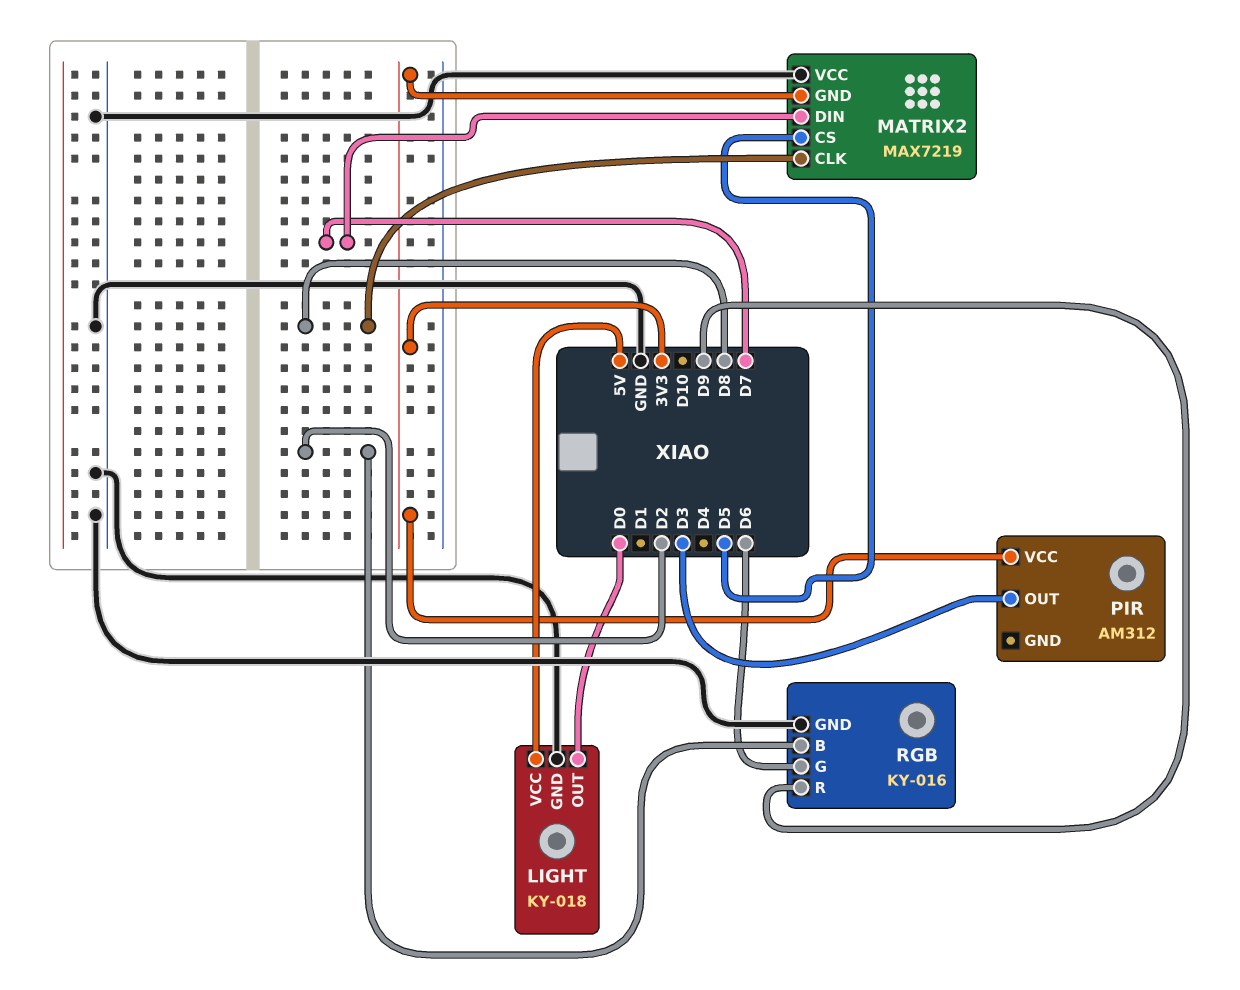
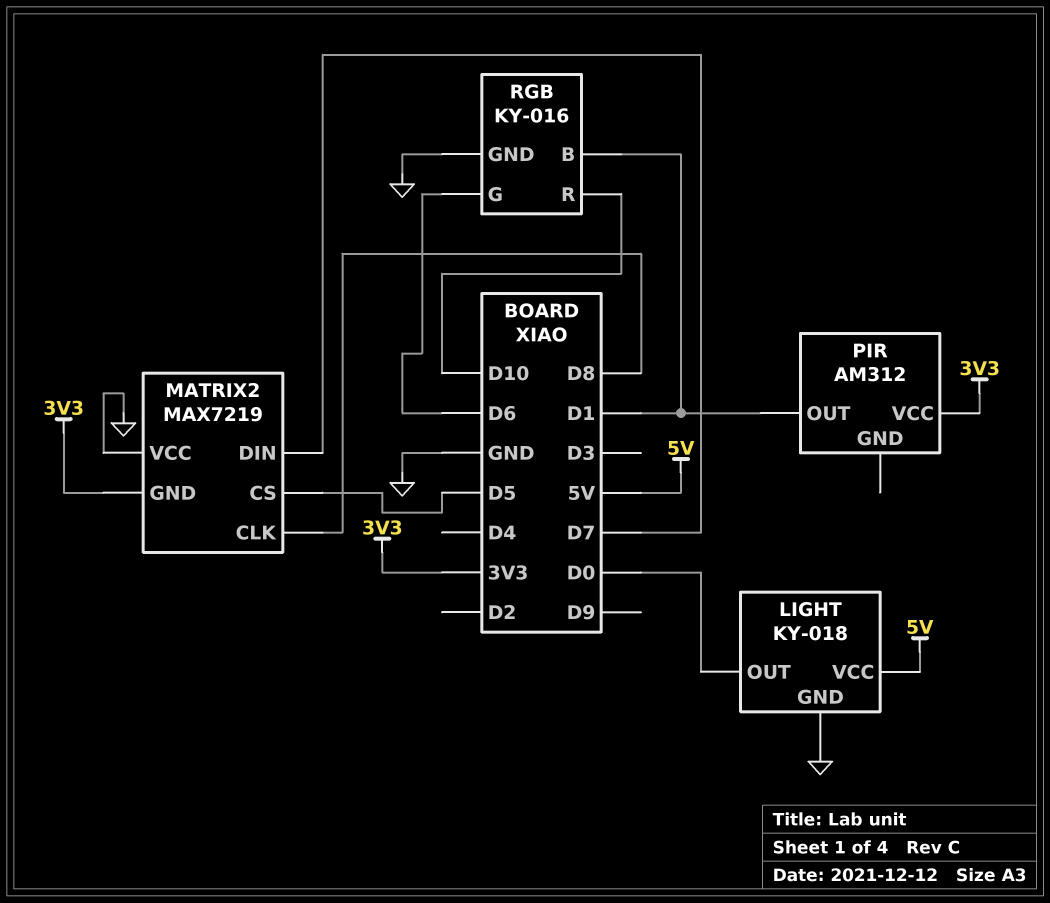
PIR pin OUT: D3 -> D1
RGB pin B: D2 -> D1
RGB pin R: D9 -> D10

